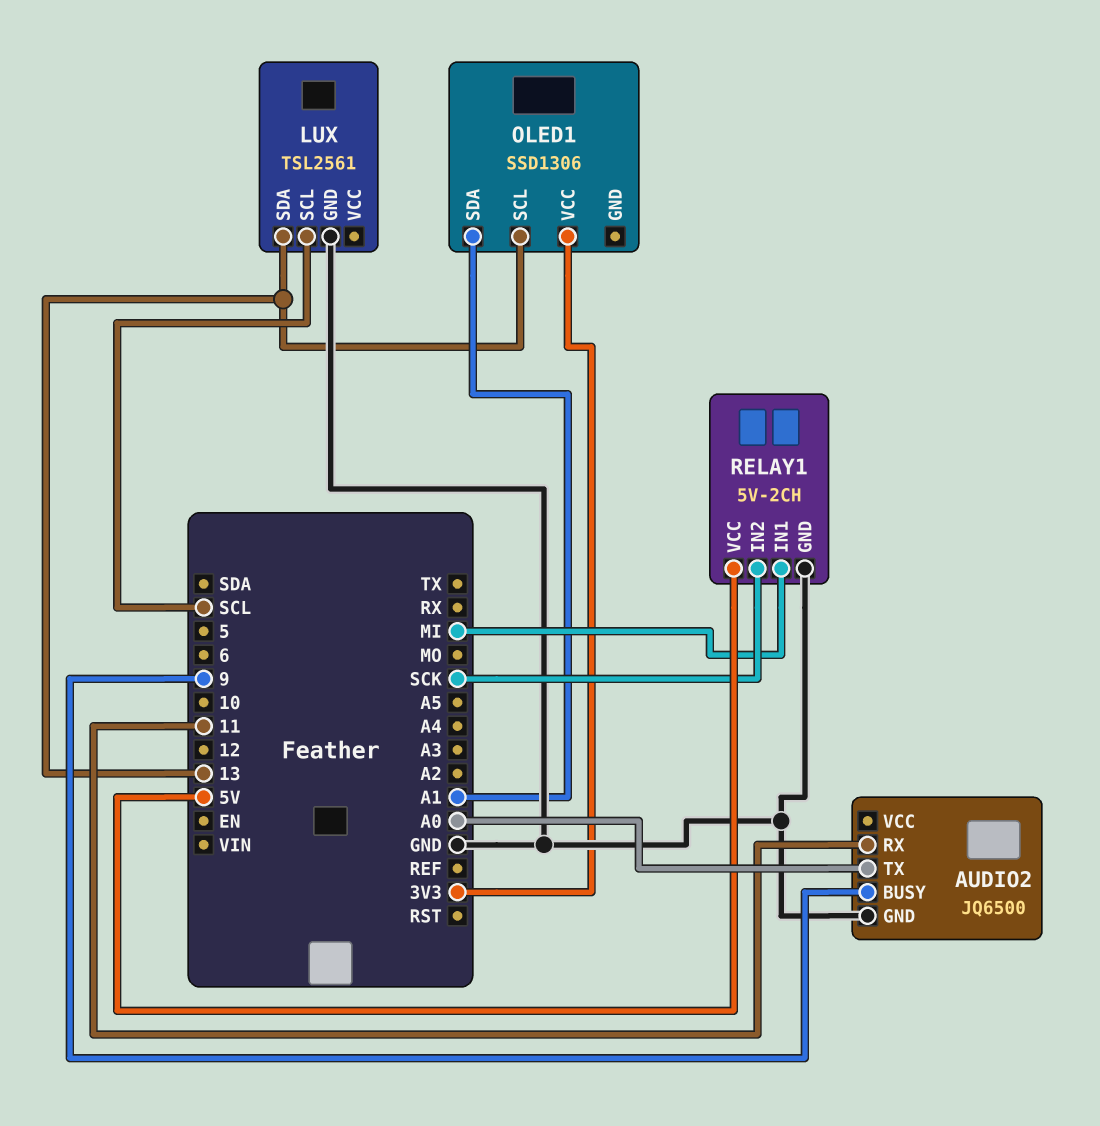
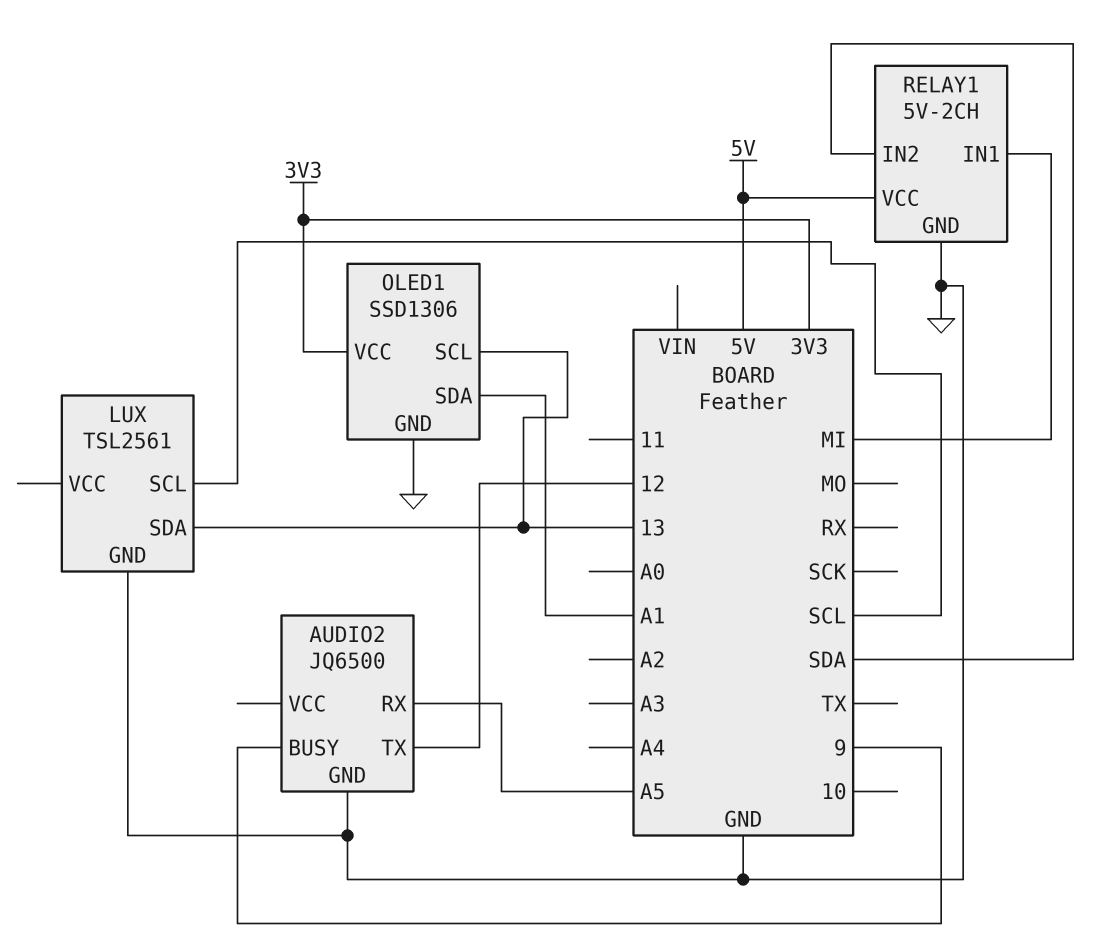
AUDIO2 pin RX: 11 -> A5
AUDIO2 pin TX: A0 -> 12
OLED1 pin GND: none -> GND
RELAY1 pin IN2: SCK -> SDA

